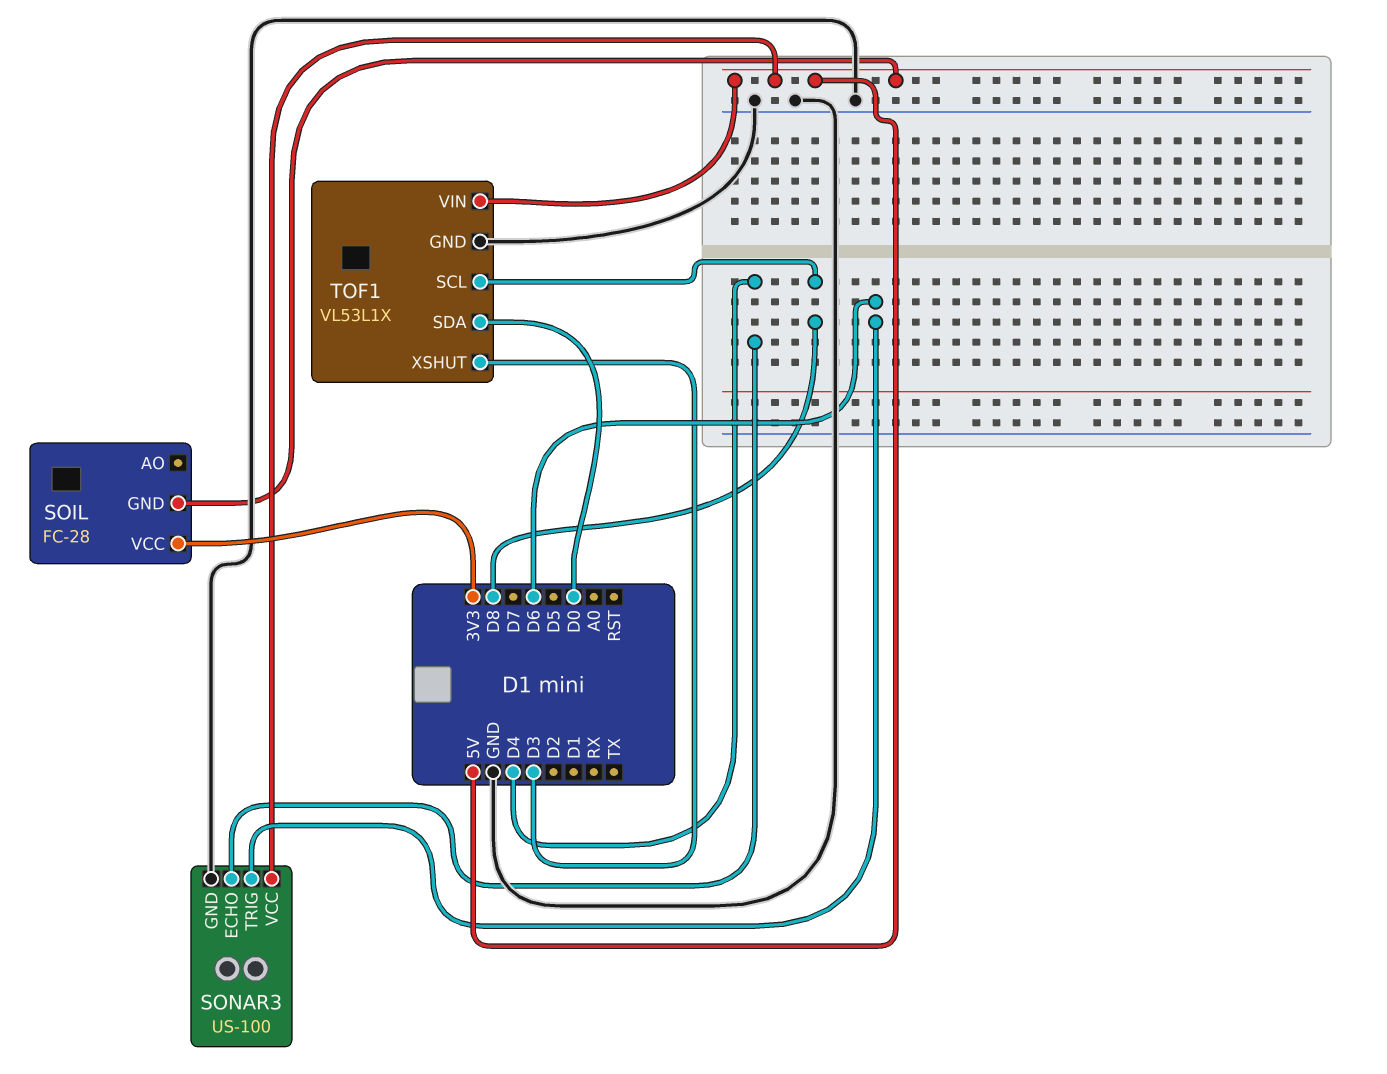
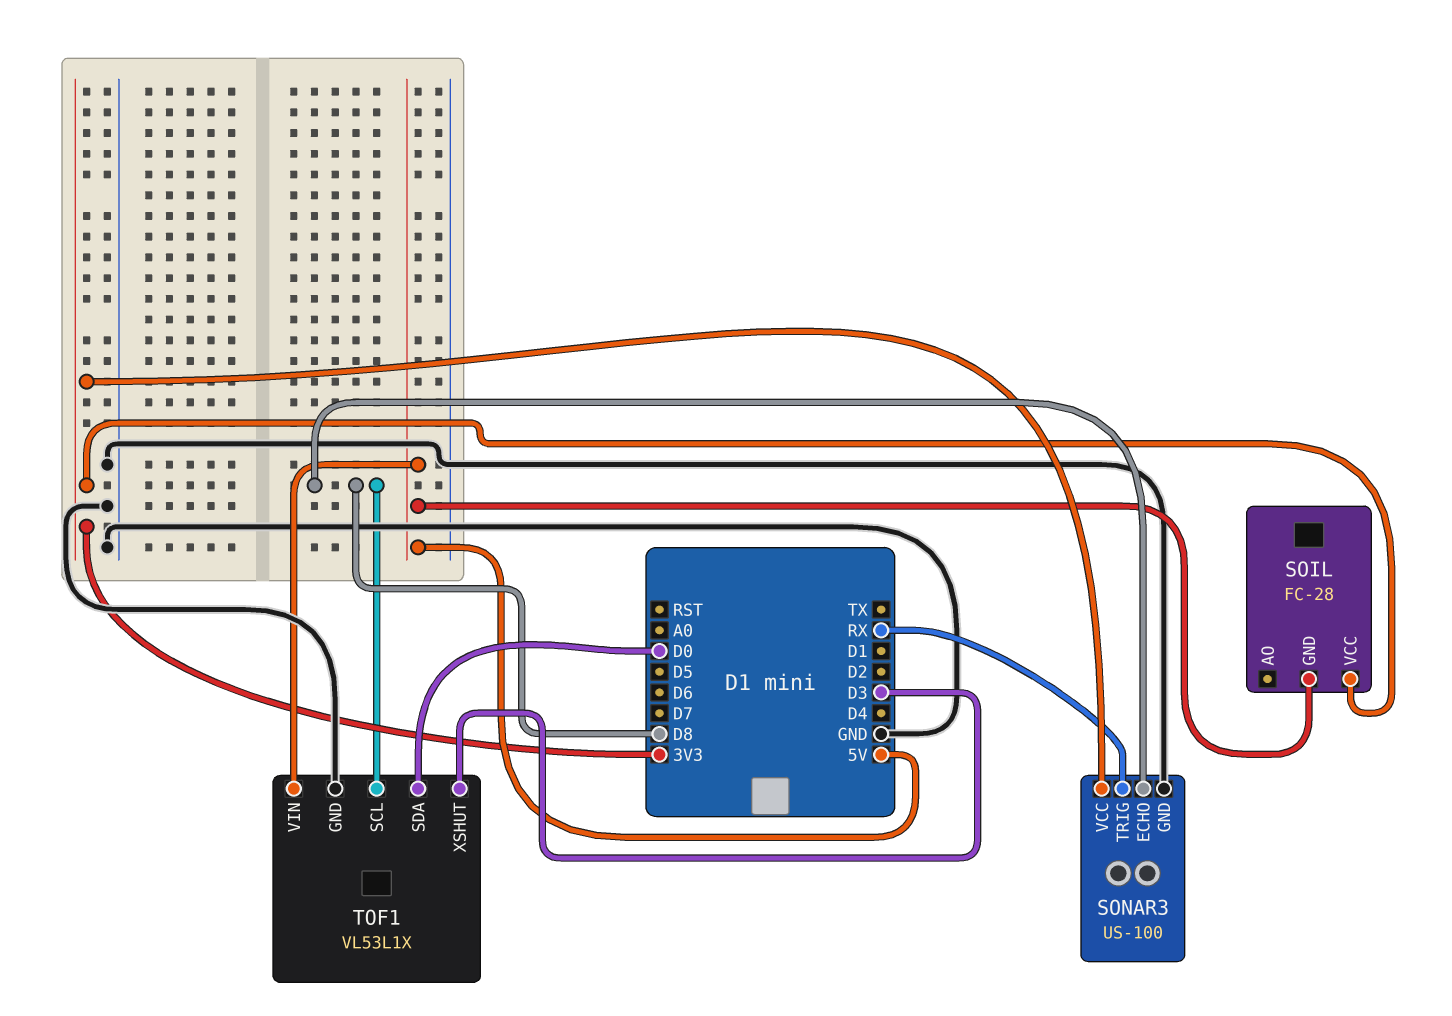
SONAR3 pin ECHO: D4 -> D8
SONAR3 pin TRIG: D6 -> RX
SONAR3 pin VCC: 5V -> 3V3

